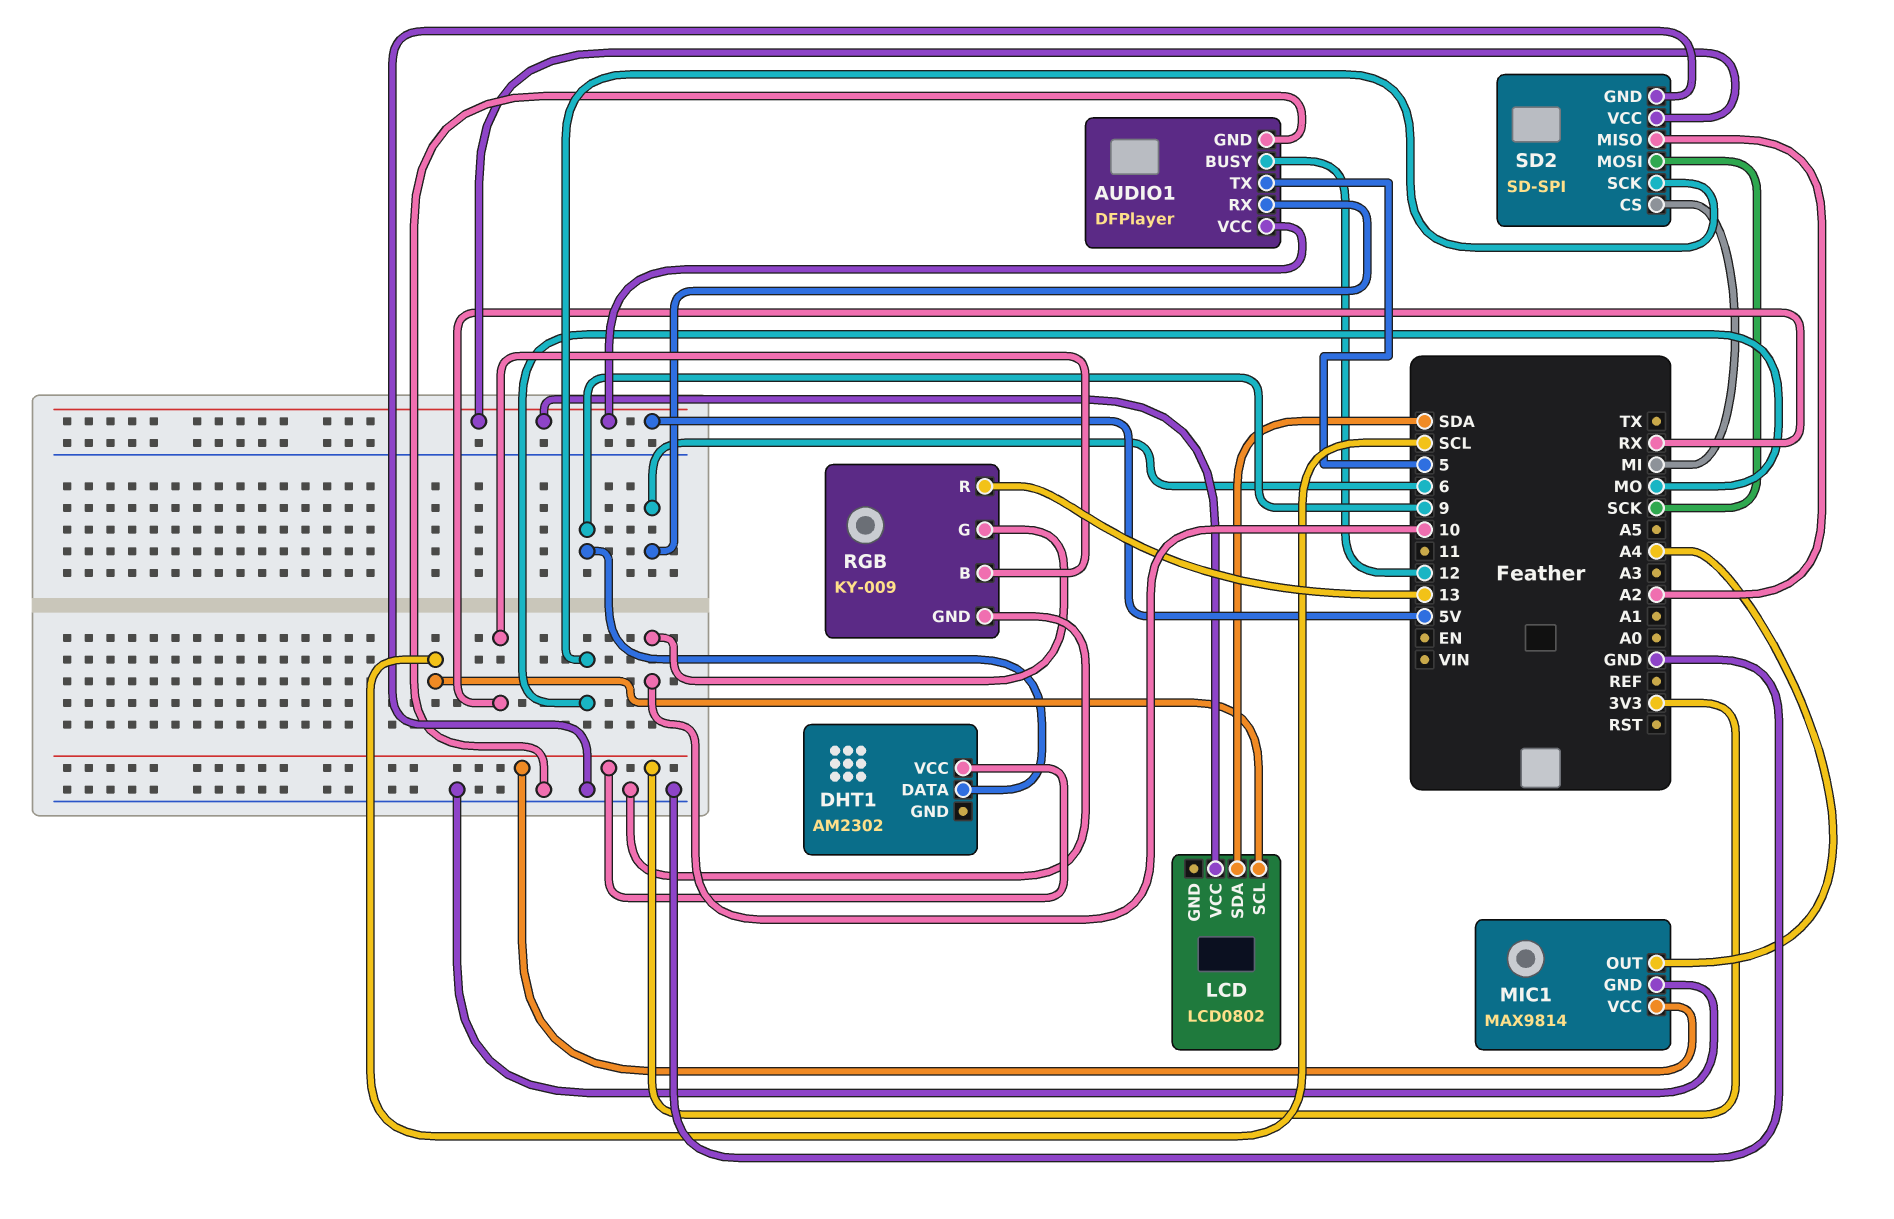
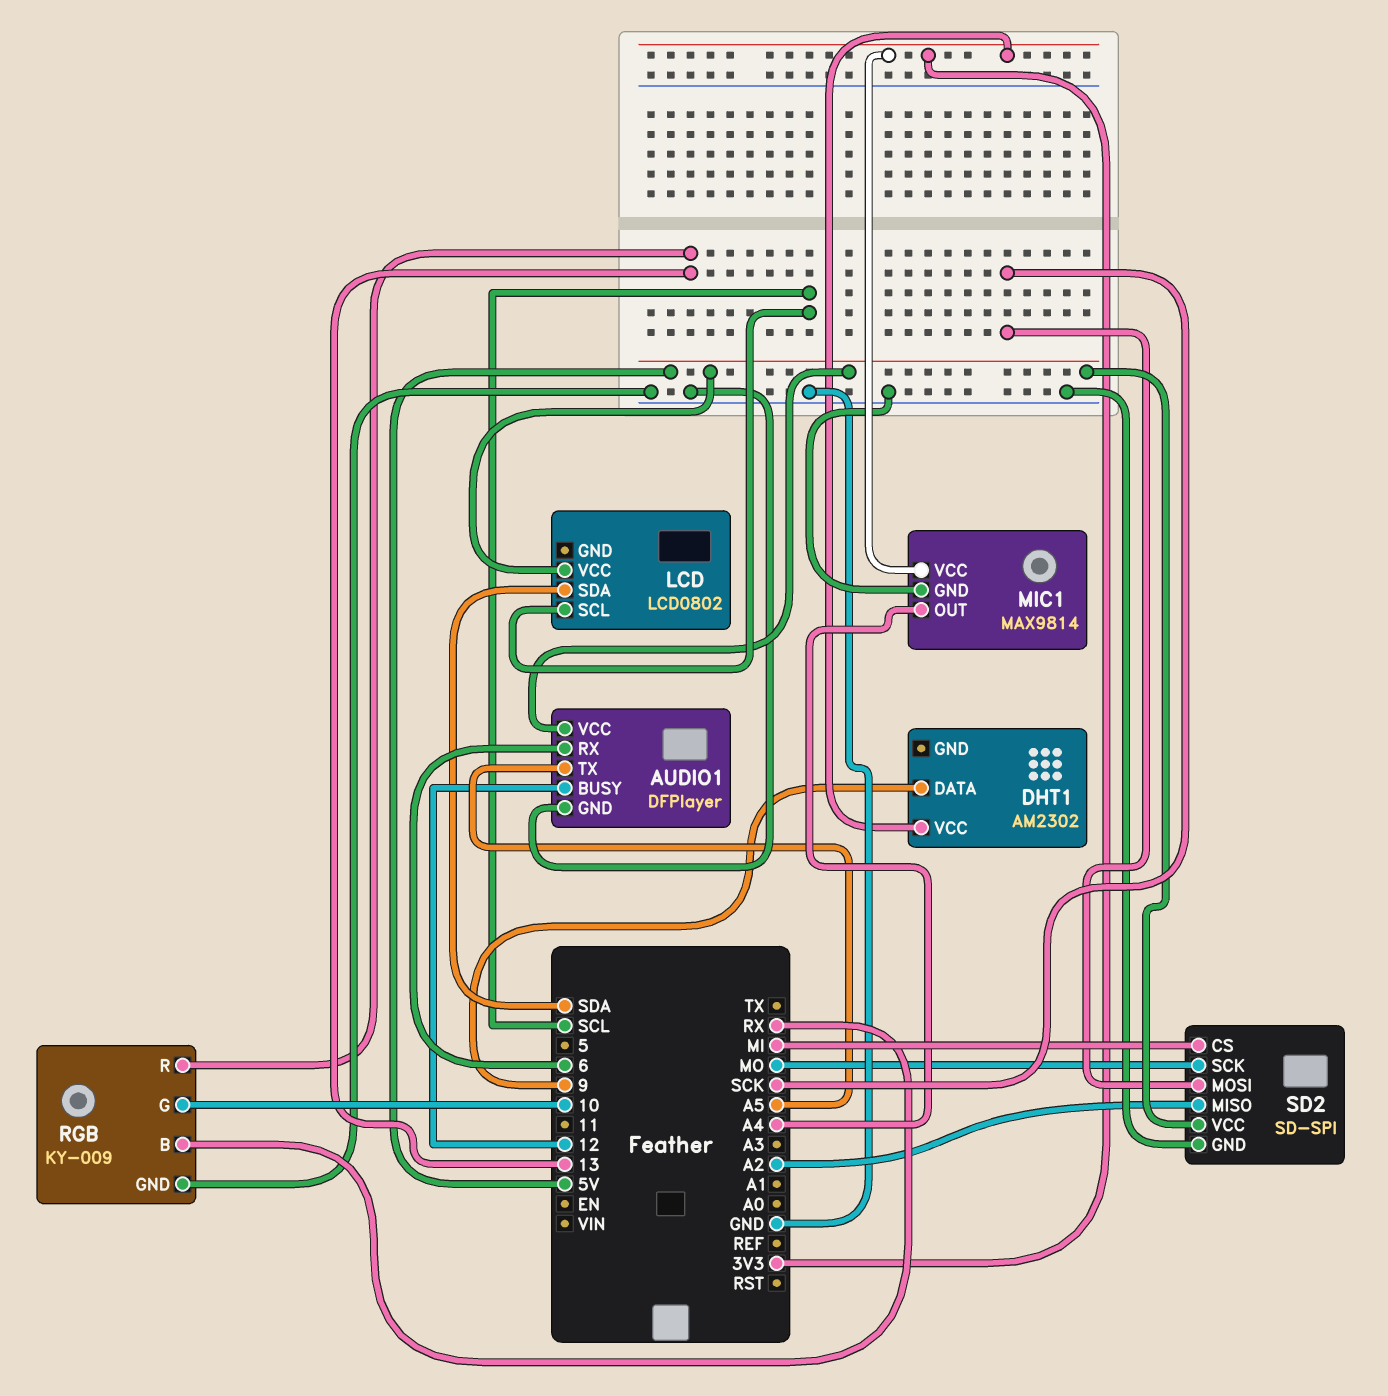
AUDIO1 pin TX: 5 -> A5

